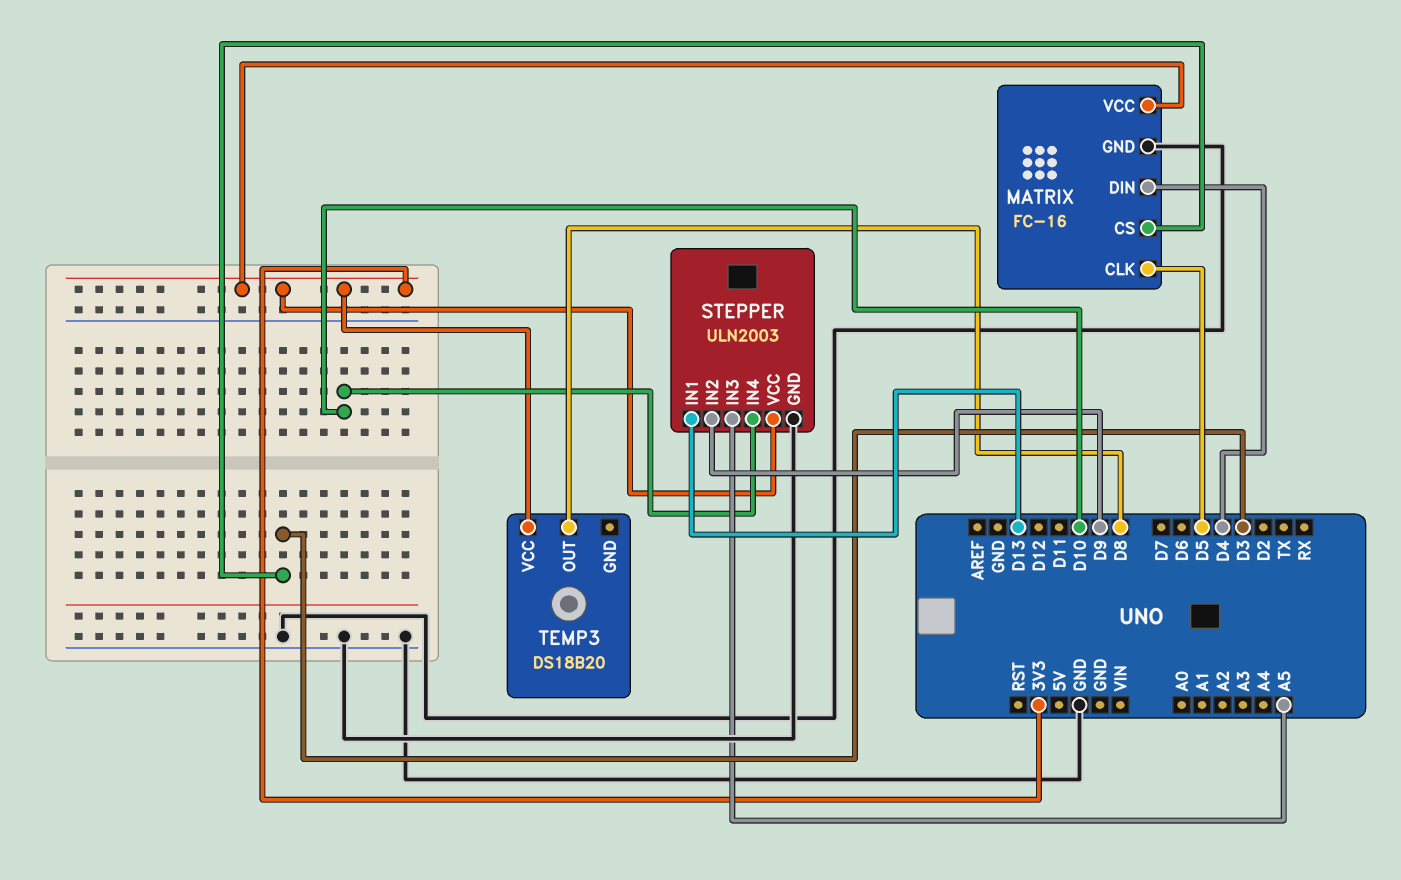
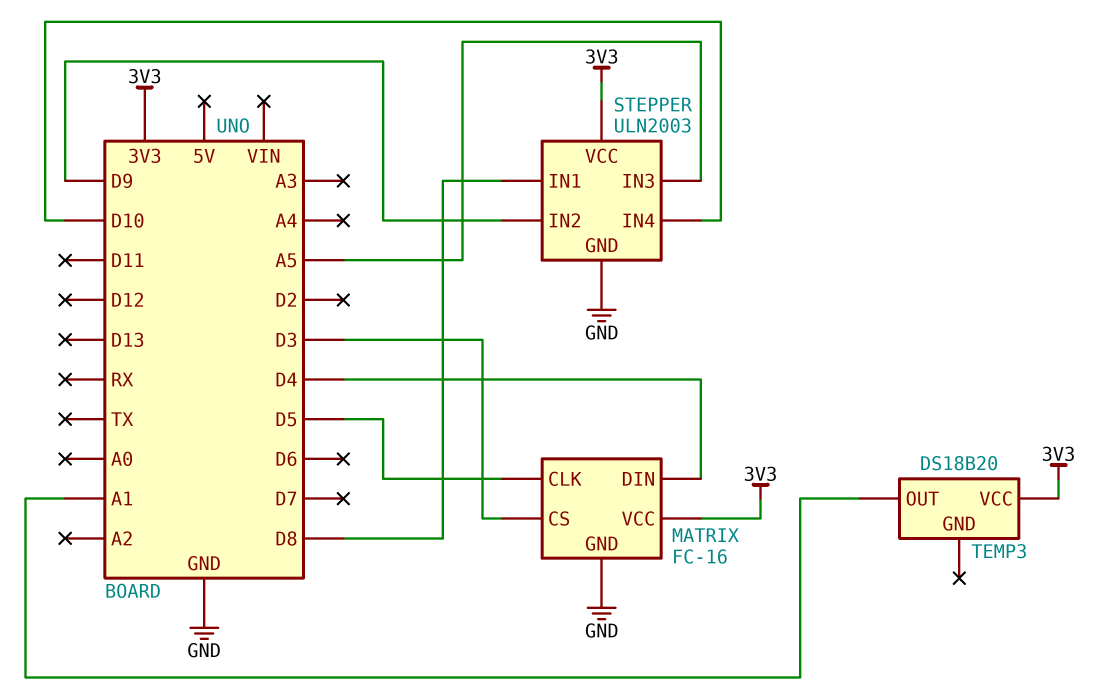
STEPPER pin IN1: D13 -> D8
TEMP3 pin OUT: D8 -> A1

